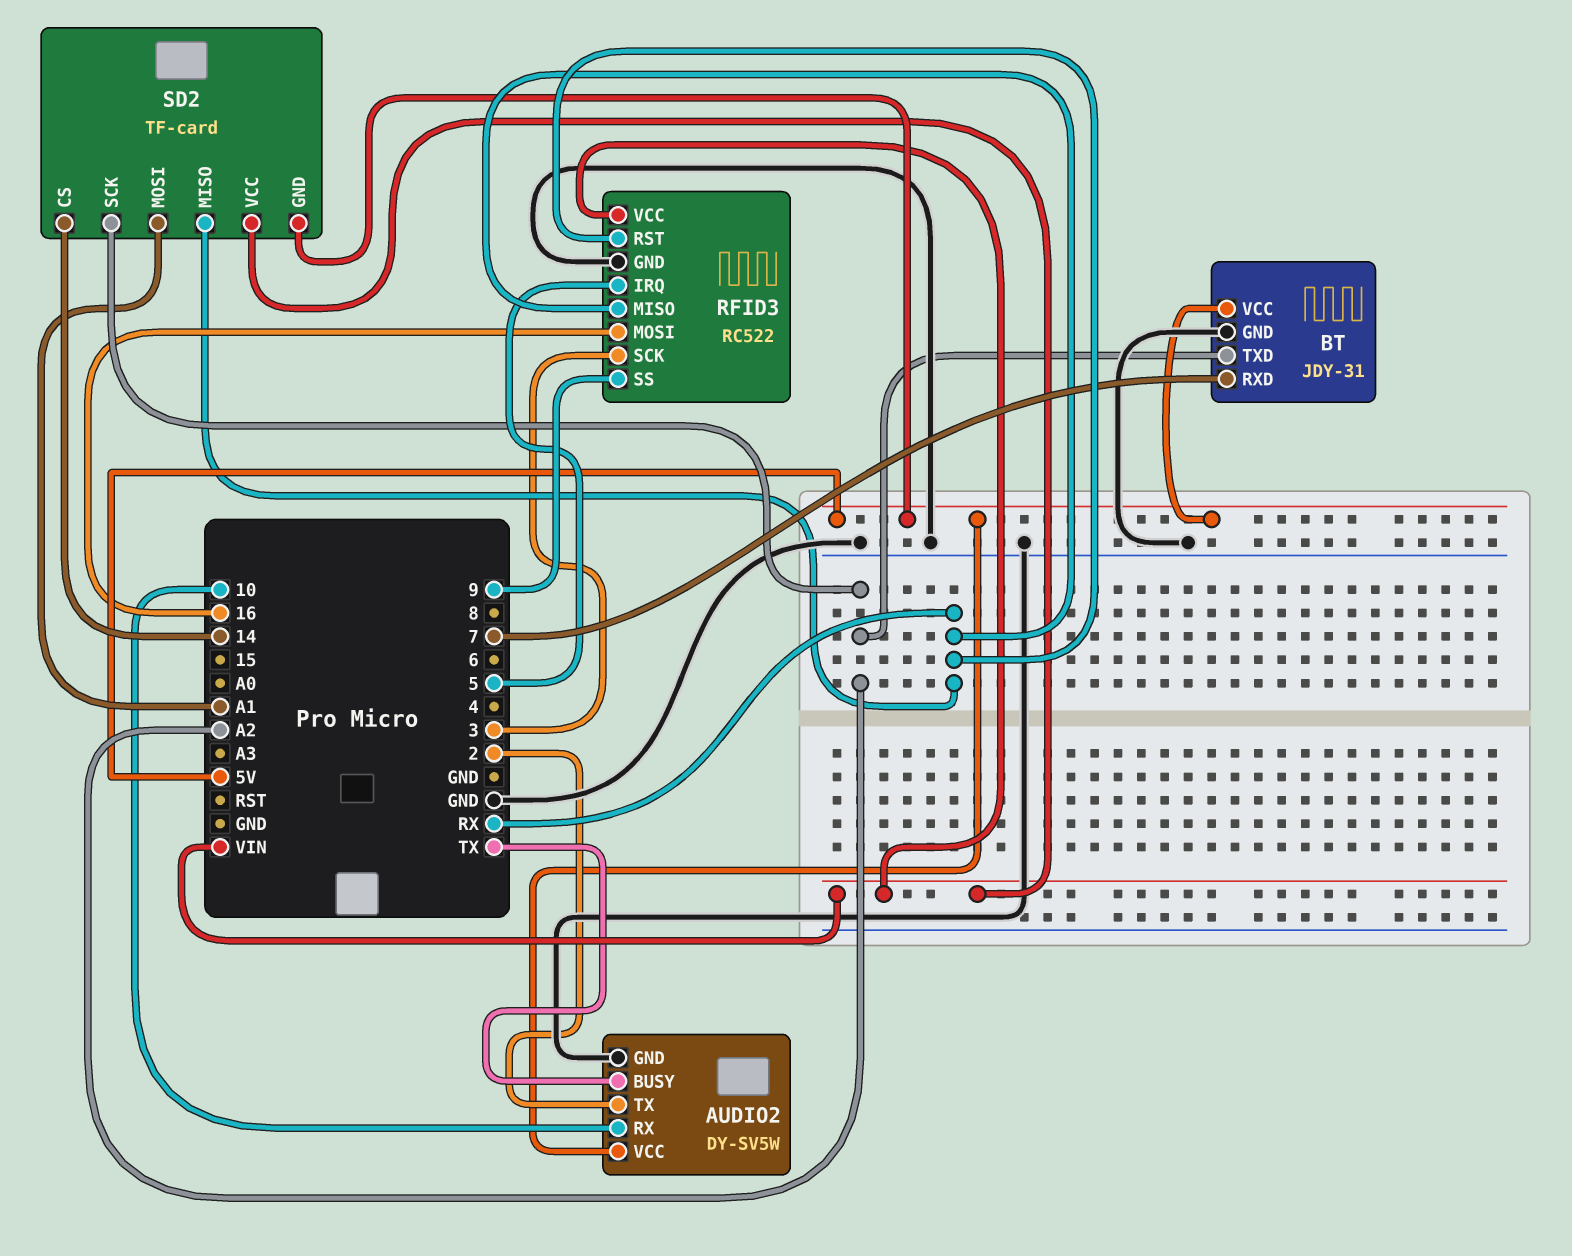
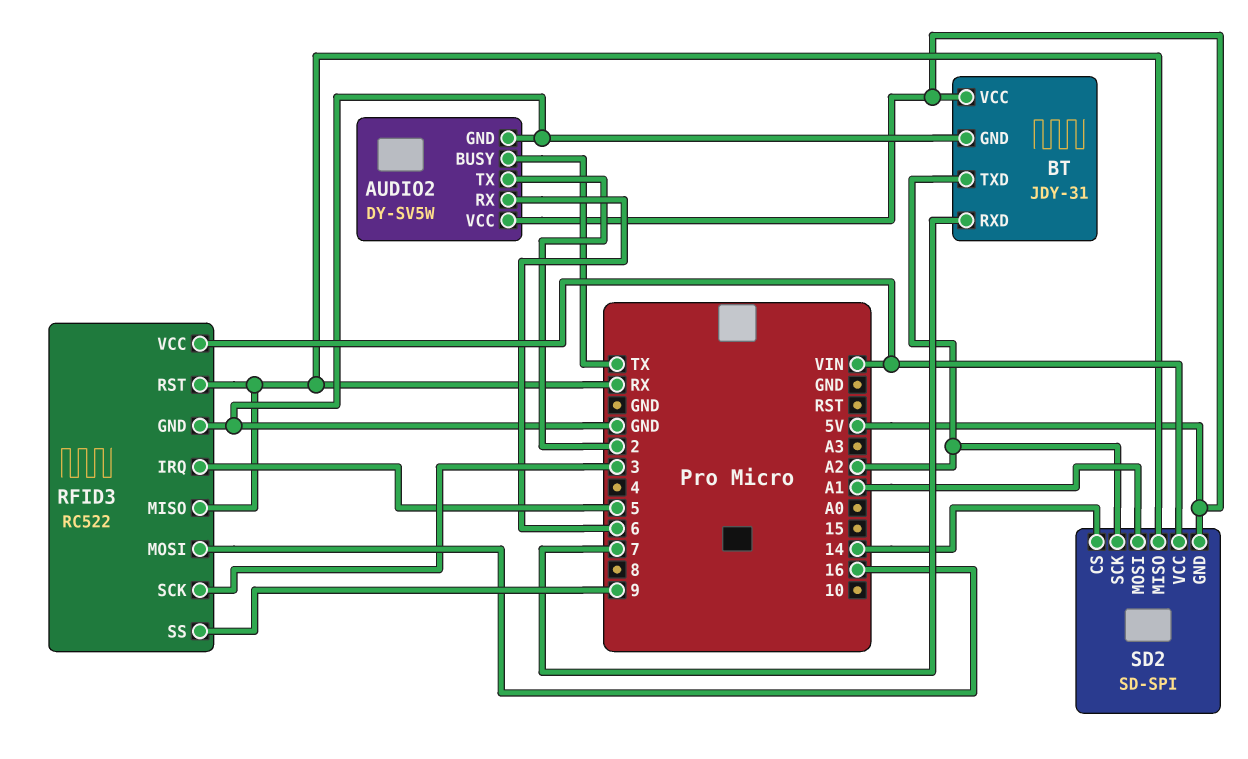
AUDIO2 pin RX: 10 -> 6
SD2: TF-card -> SD-SPI

